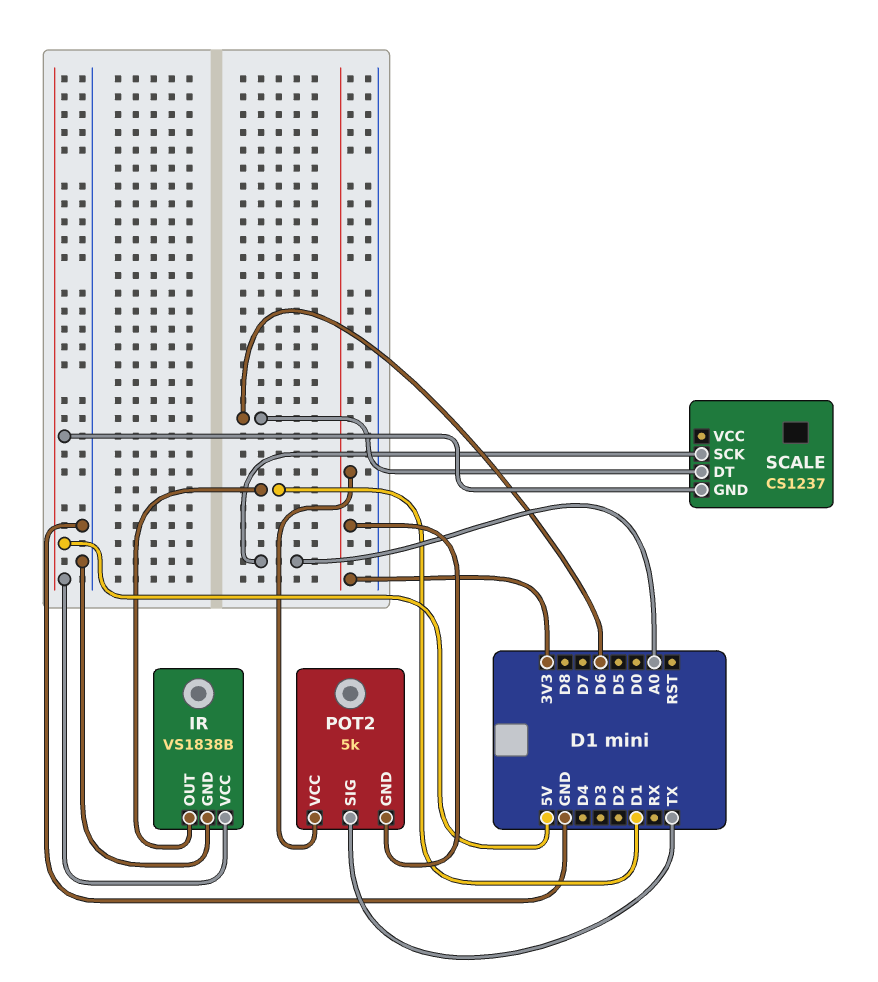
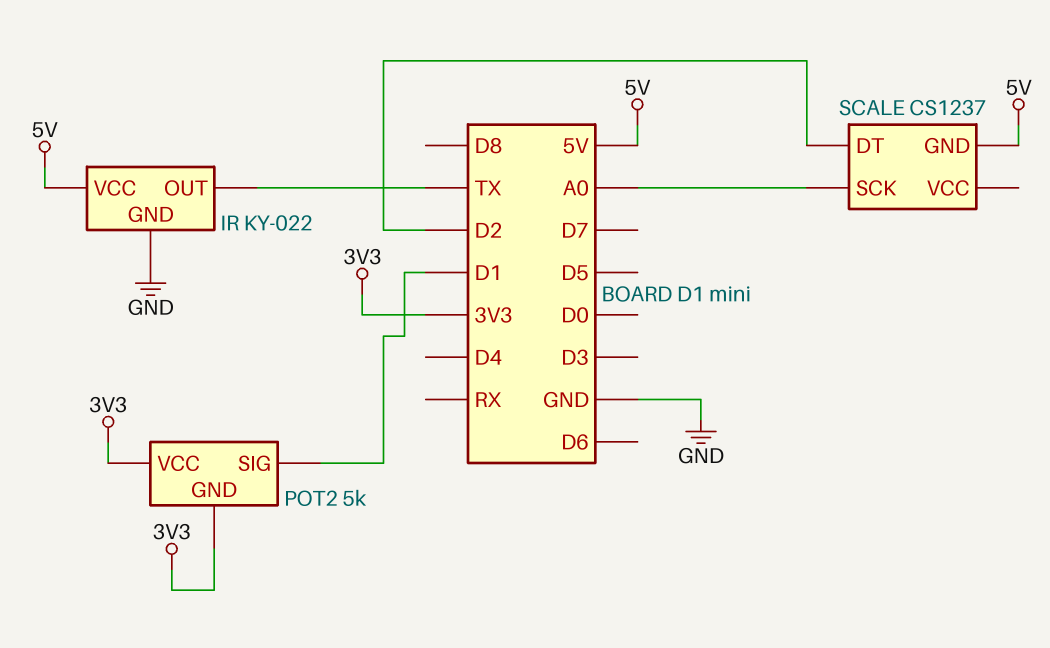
IR: VS1838B -> KY-022
IR pin OUT: D1 -> TX
POT2 pin SIG: TX -> D1
SCALE pin DT: D6 -> D2

